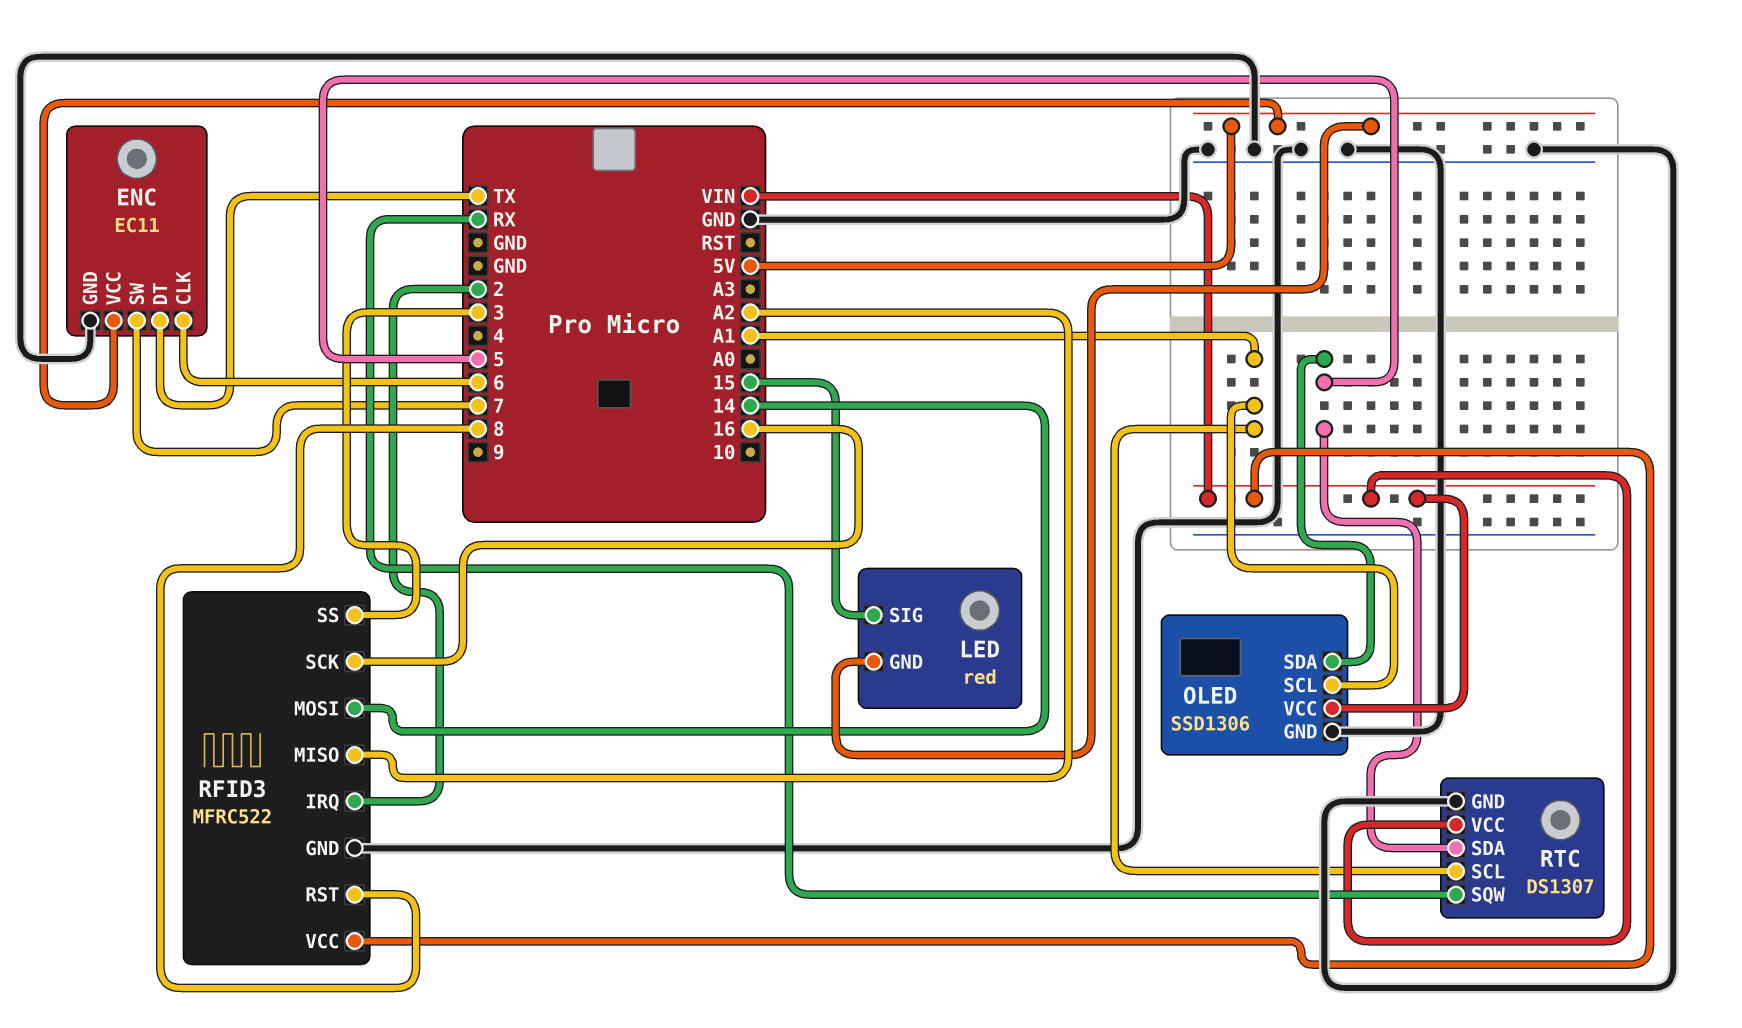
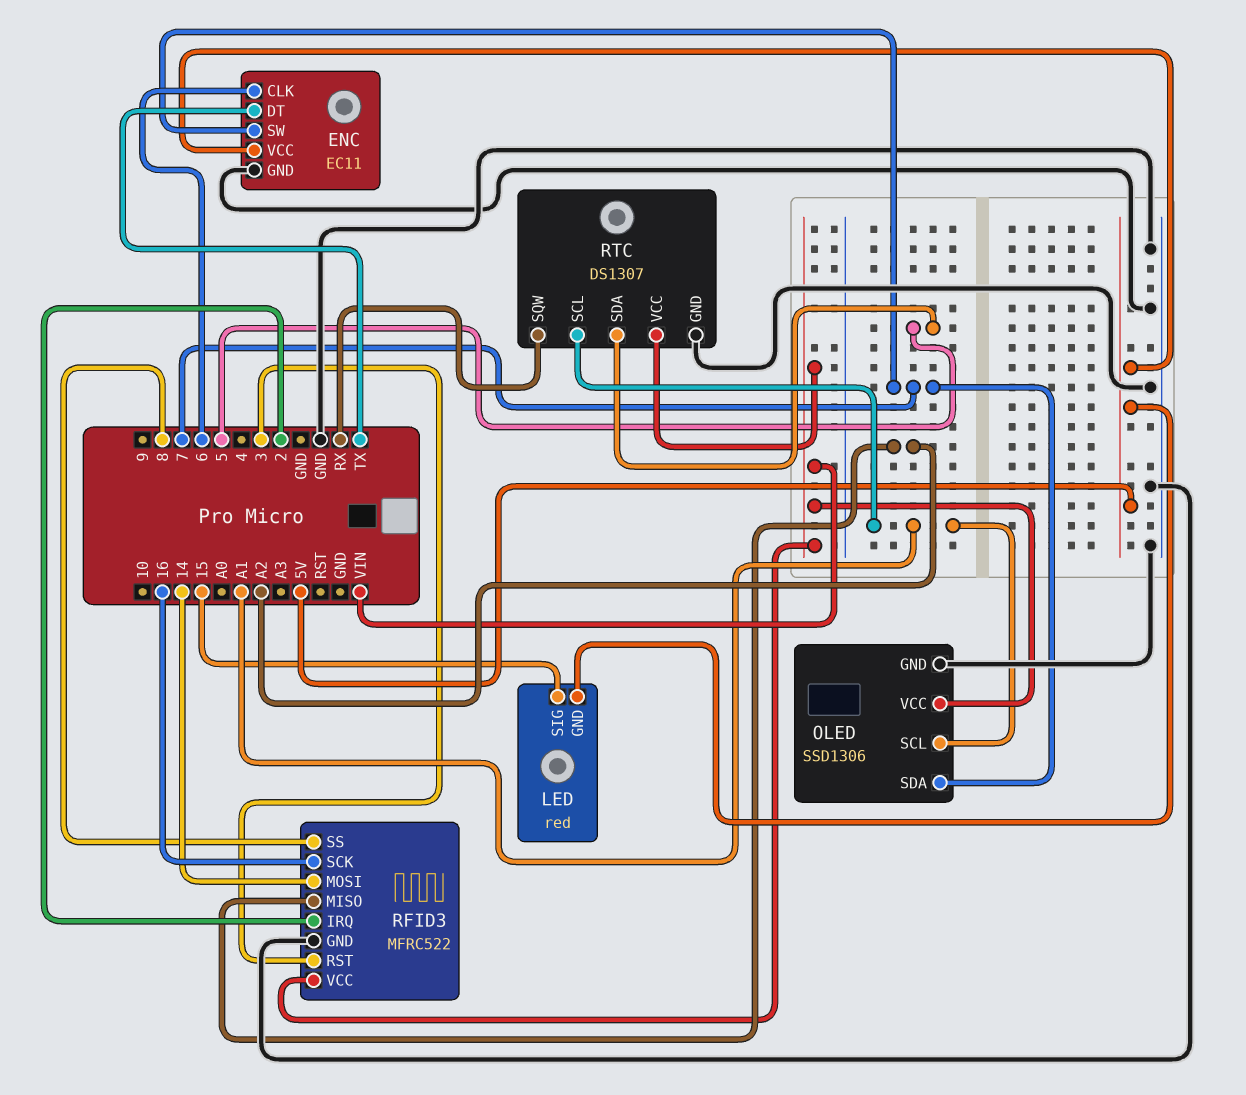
OLED pin SDA: 5 -> 7
RFID3 pin RST: 8 -> 3
RFID3 pin SS: 3 -> 8

